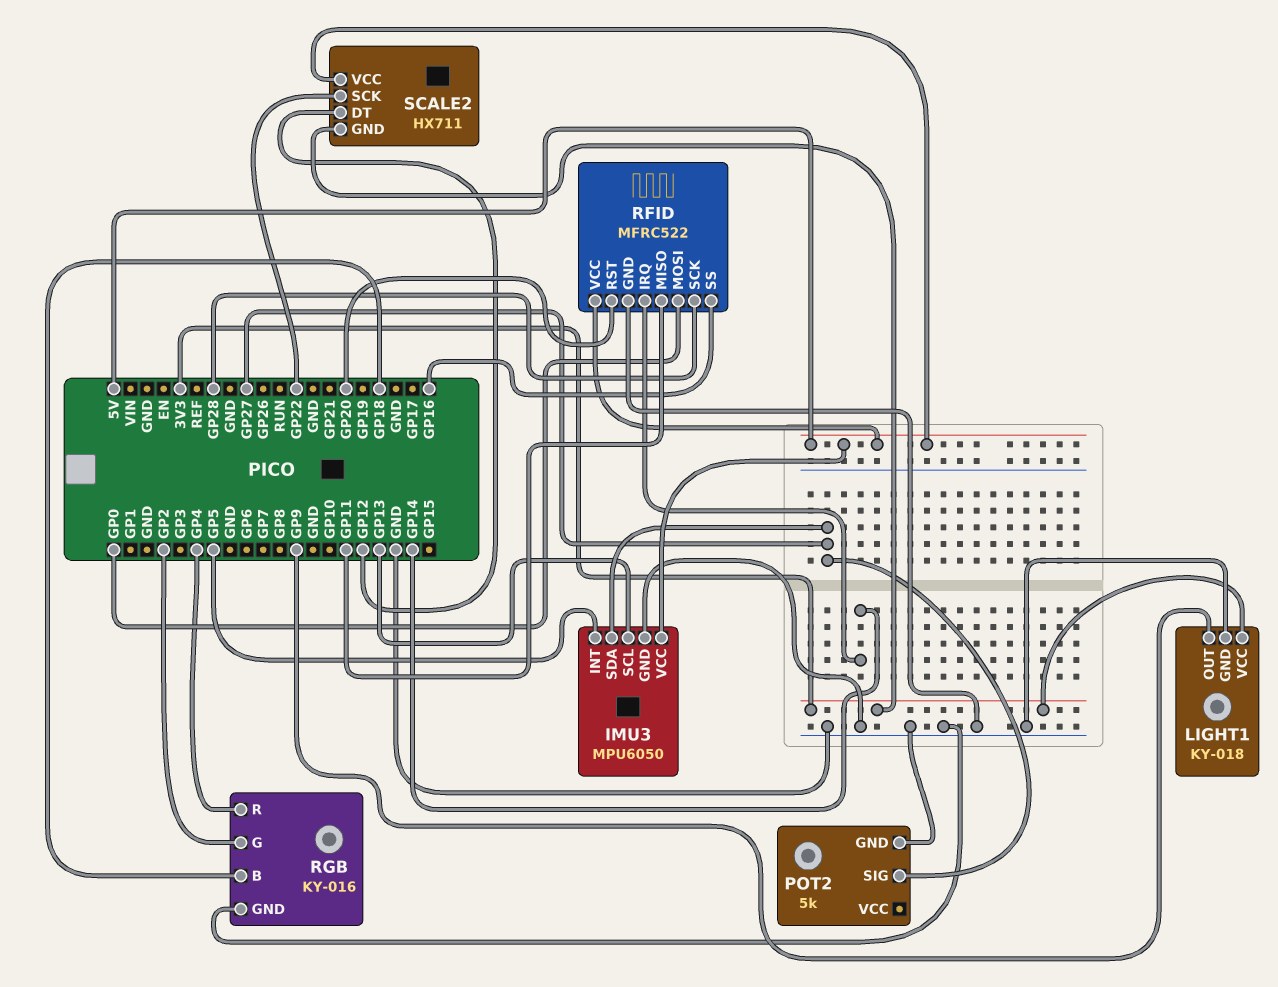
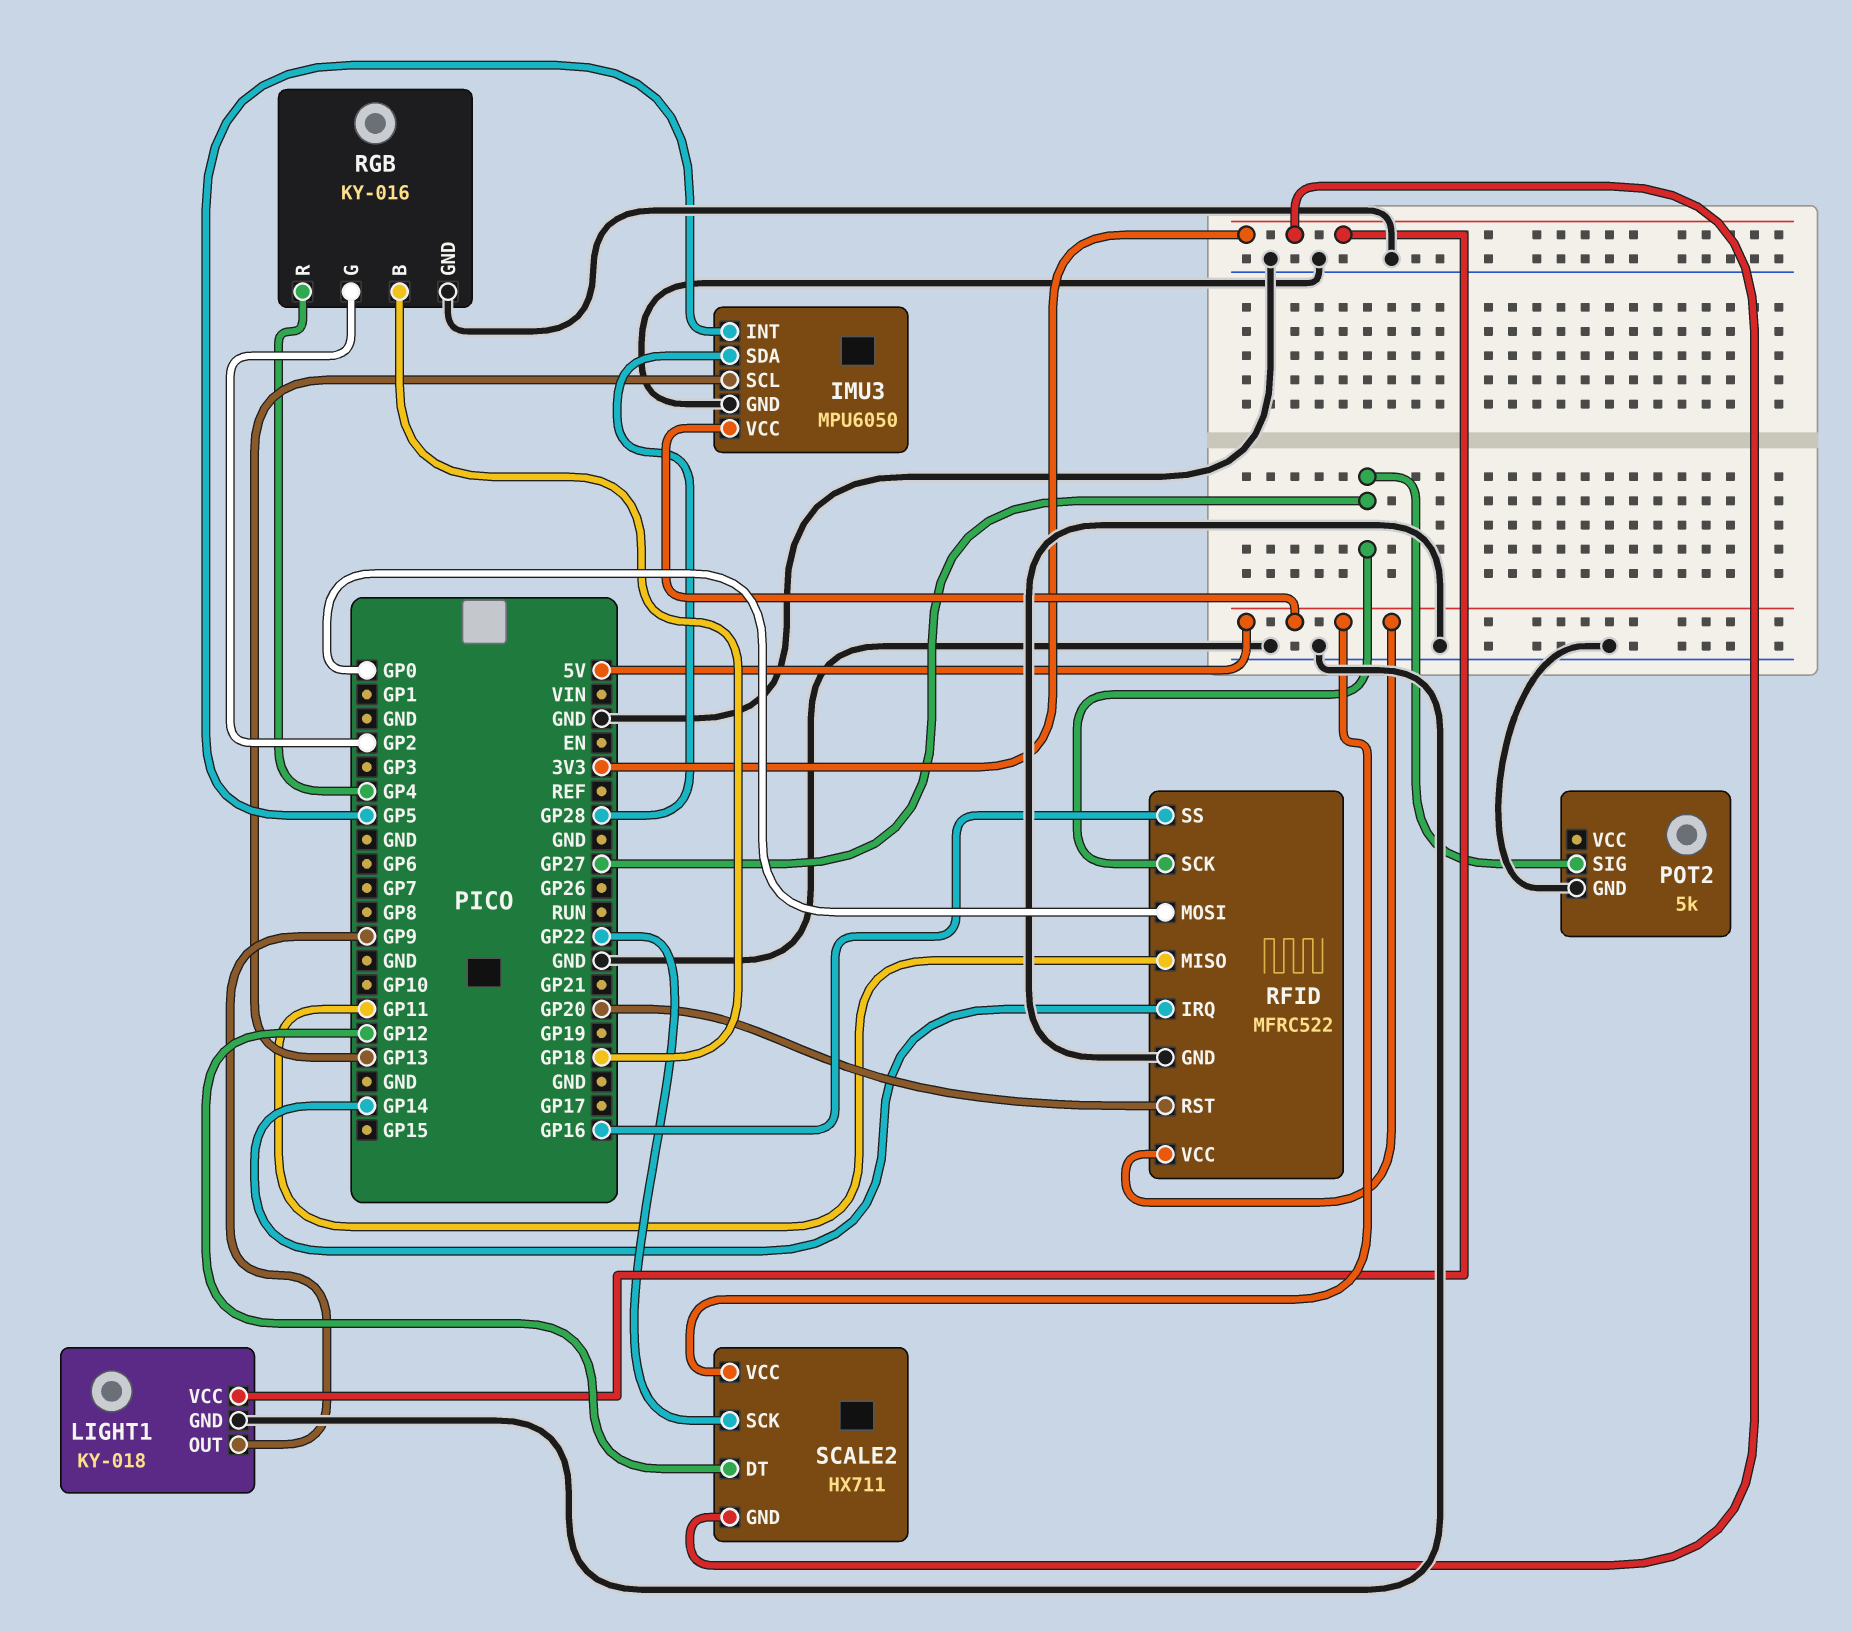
IMU3 pin SDA: GP27 -> GP28
RFID pin SCK: GP28 -> GP27

